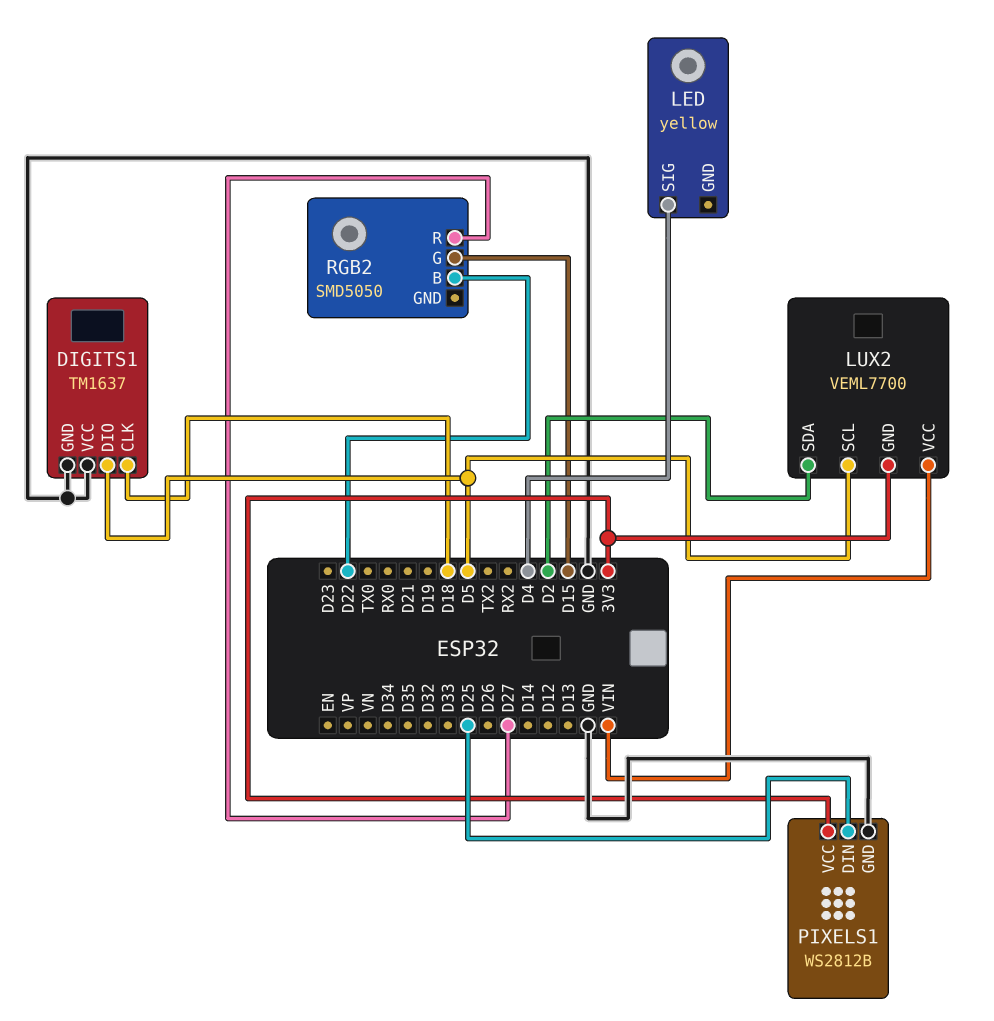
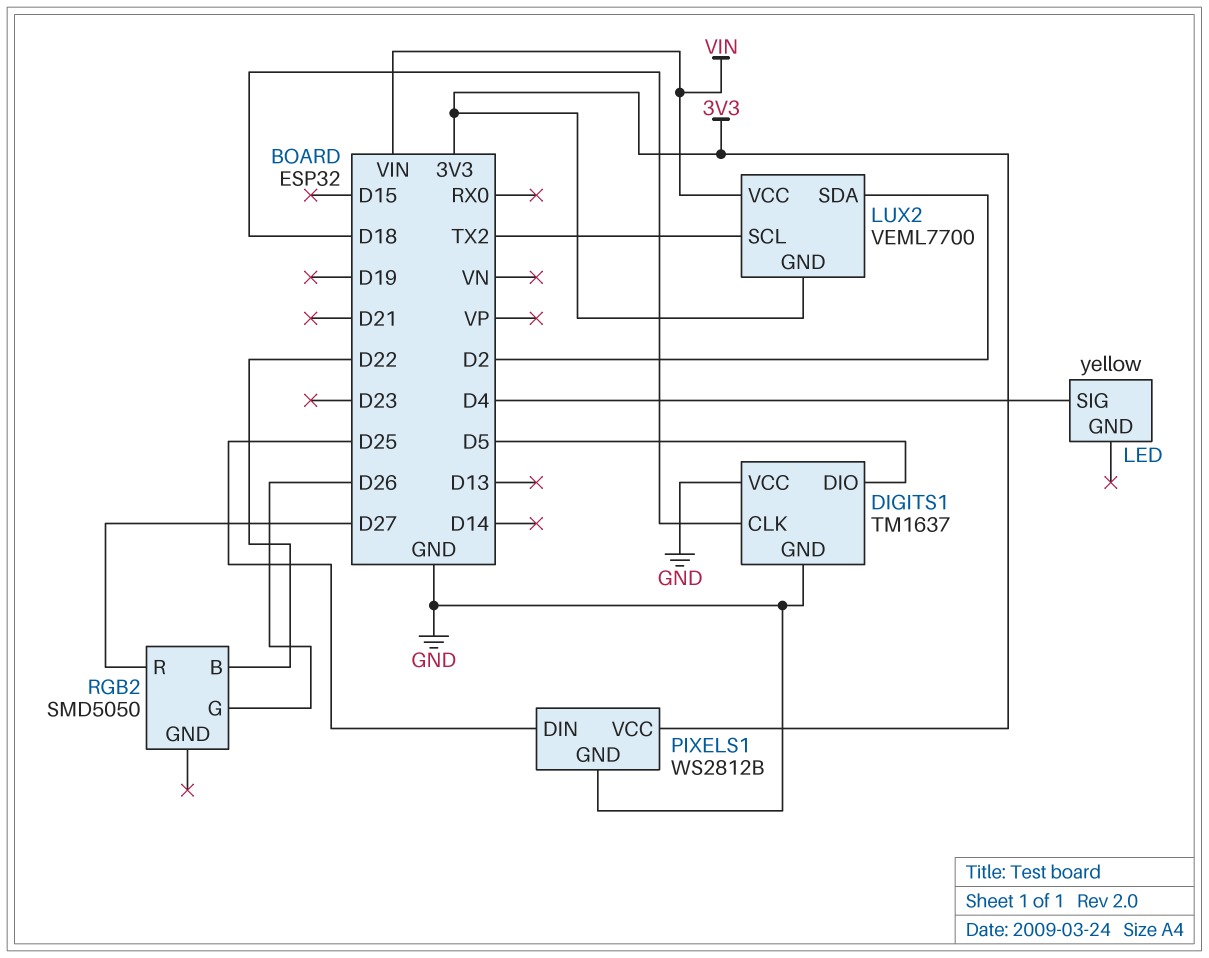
LUX2 pin SCL: D5 -> TX2
RGB2 pin G: D15 -> D26

